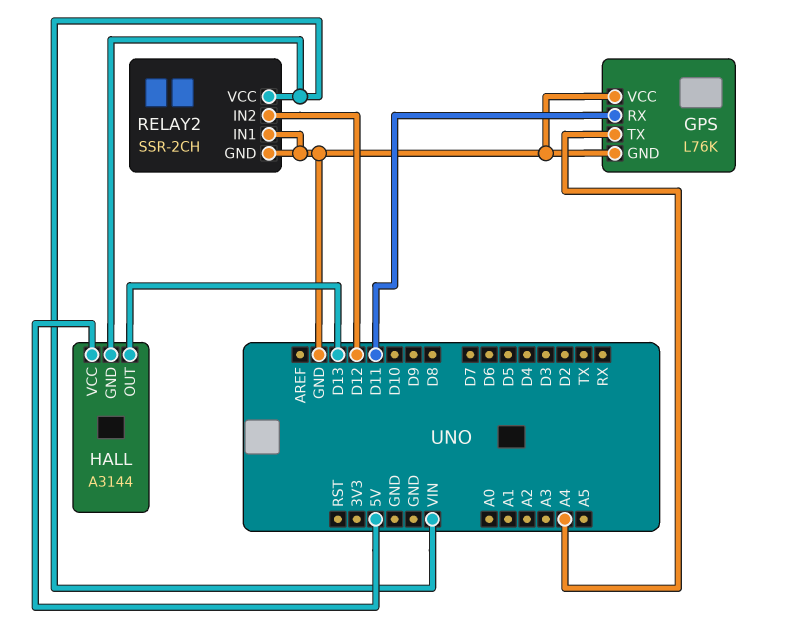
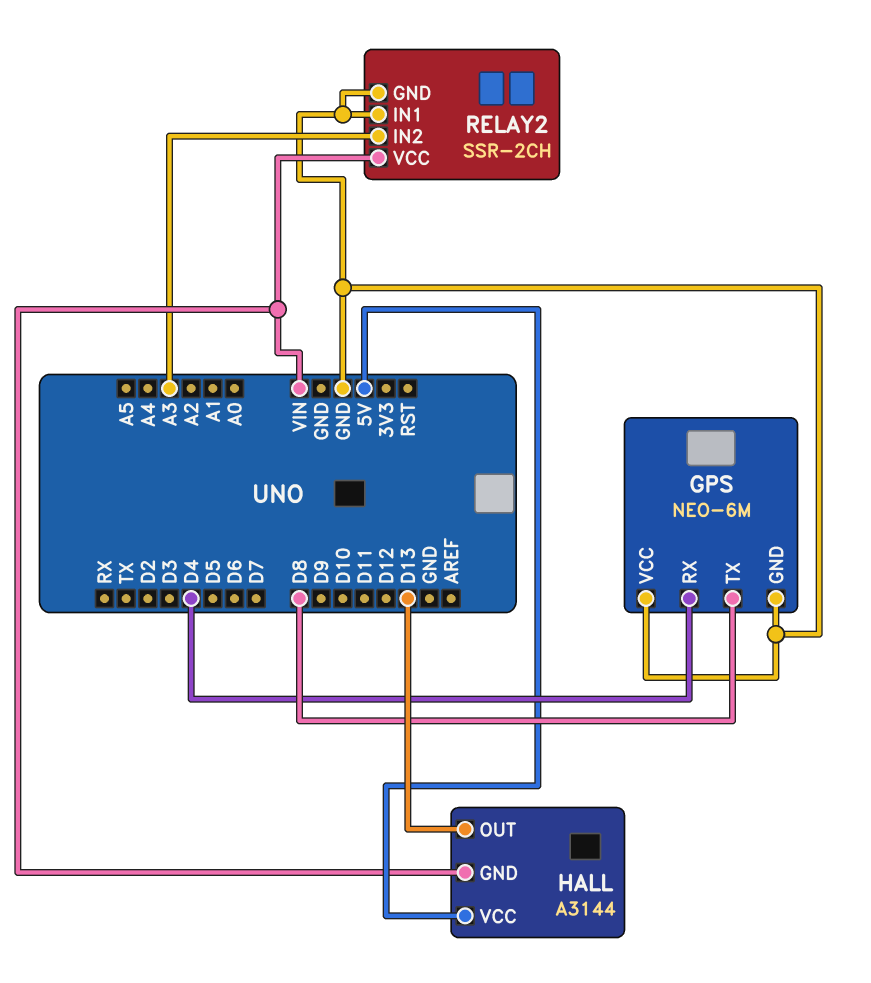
GPS: L76K -> NEO-6M
GPS pin RX: D11 -> D4
GPS pin TX: A4 -> D8
RELAY2 pin IN2: D12 -> A3

